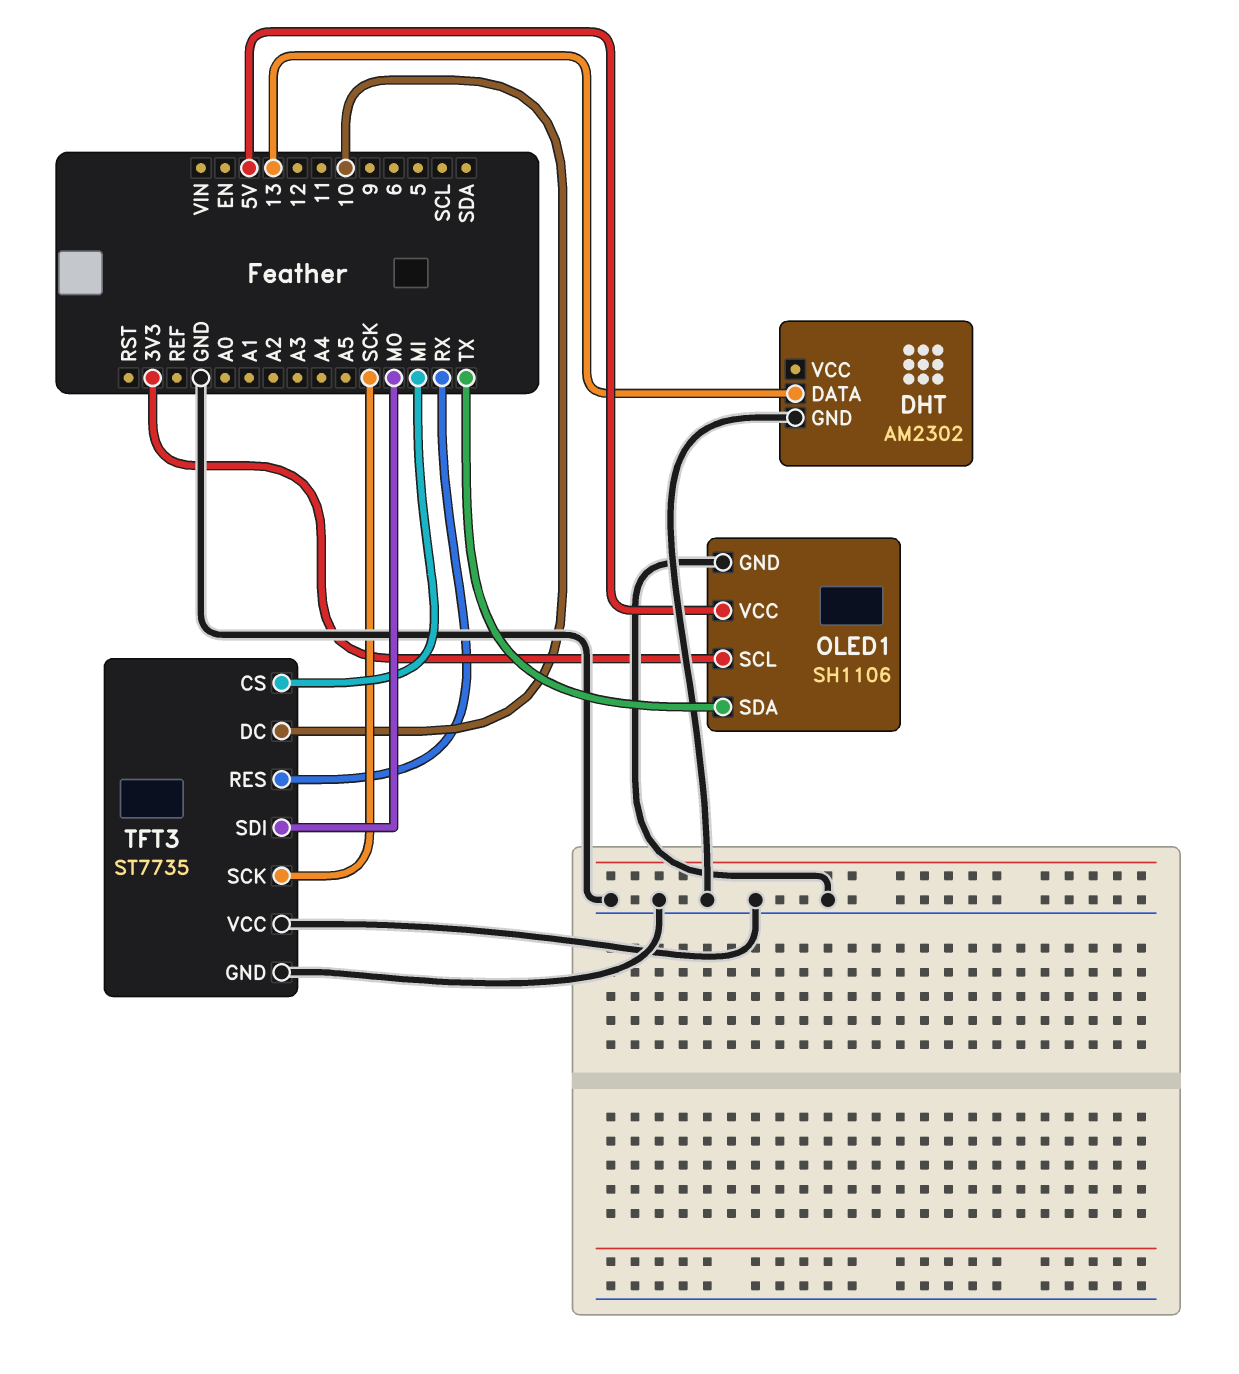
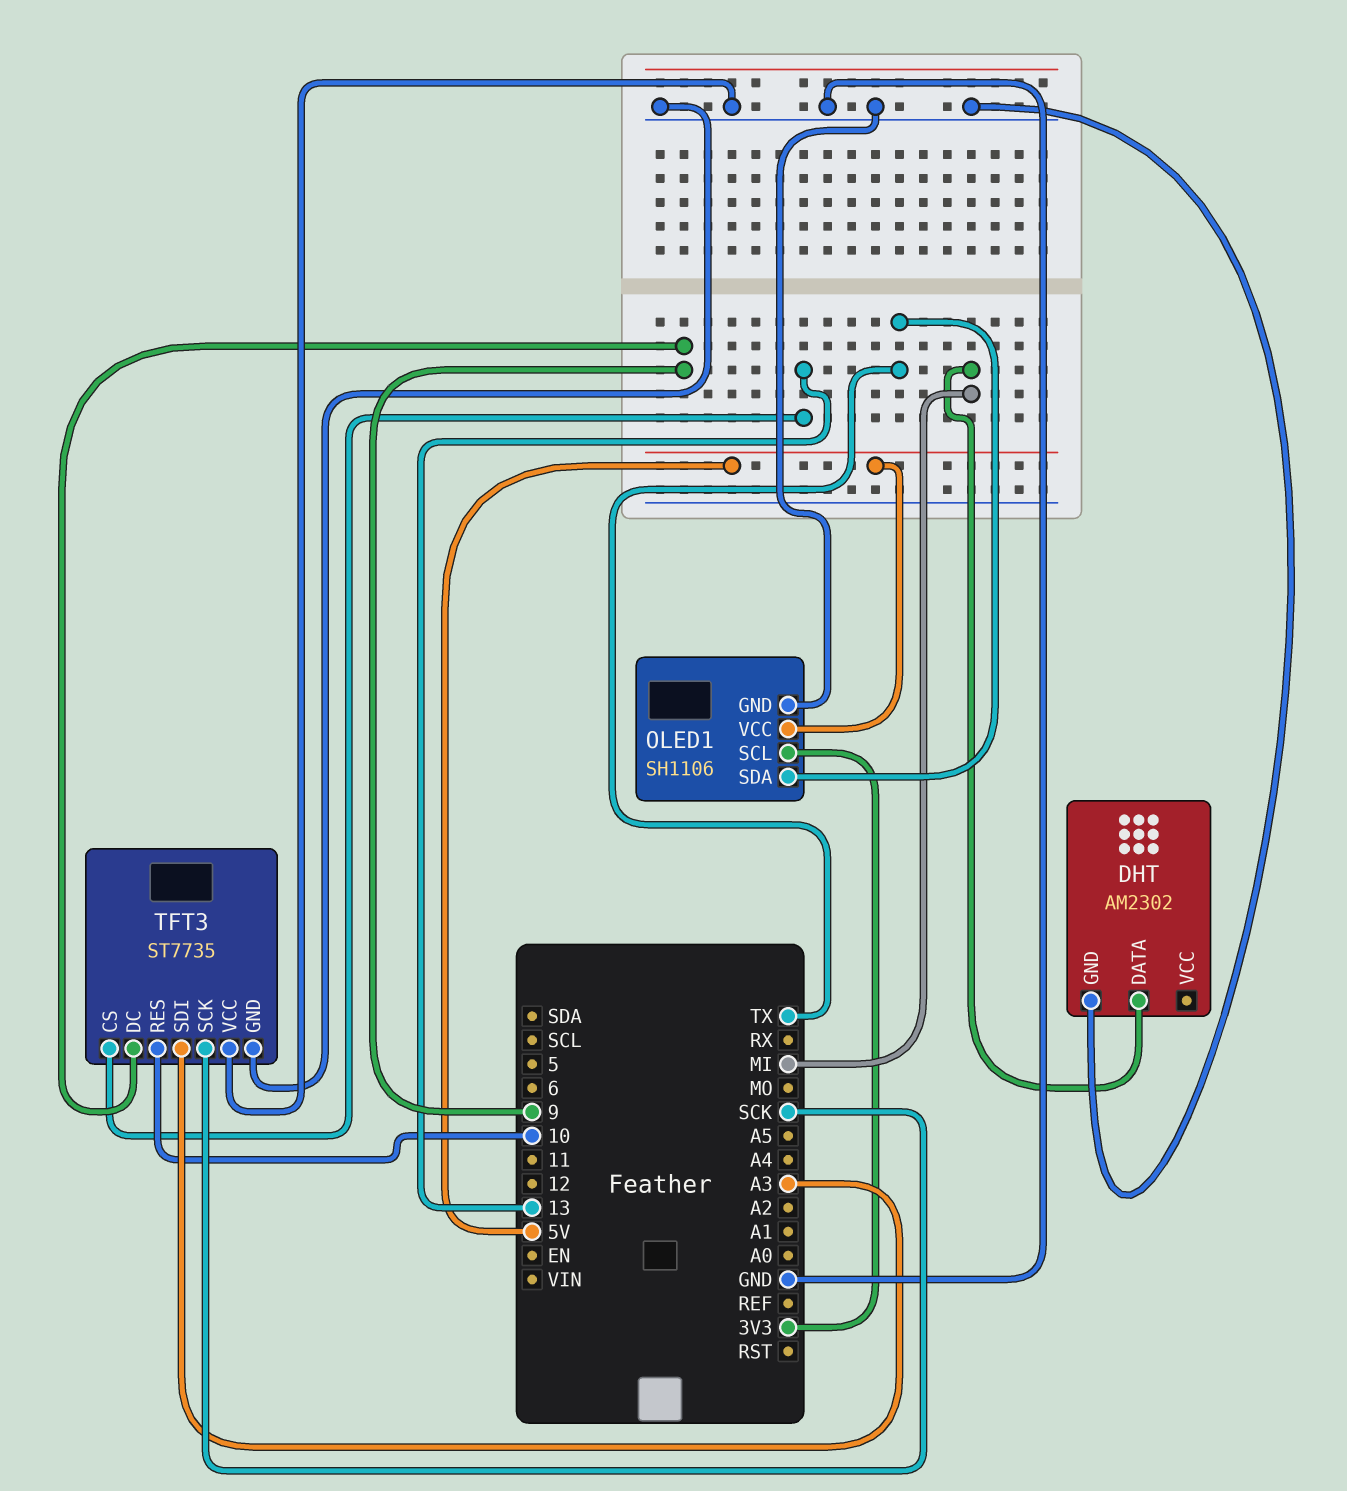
DHT pin DATA: 13 -> MI
TFT3 pin CS: MI -> 13
TFT3 pin DC: 10 -> 9
TFT3 pin RES: RX -> 10
TFT3 pin SDI: MO -> A3

